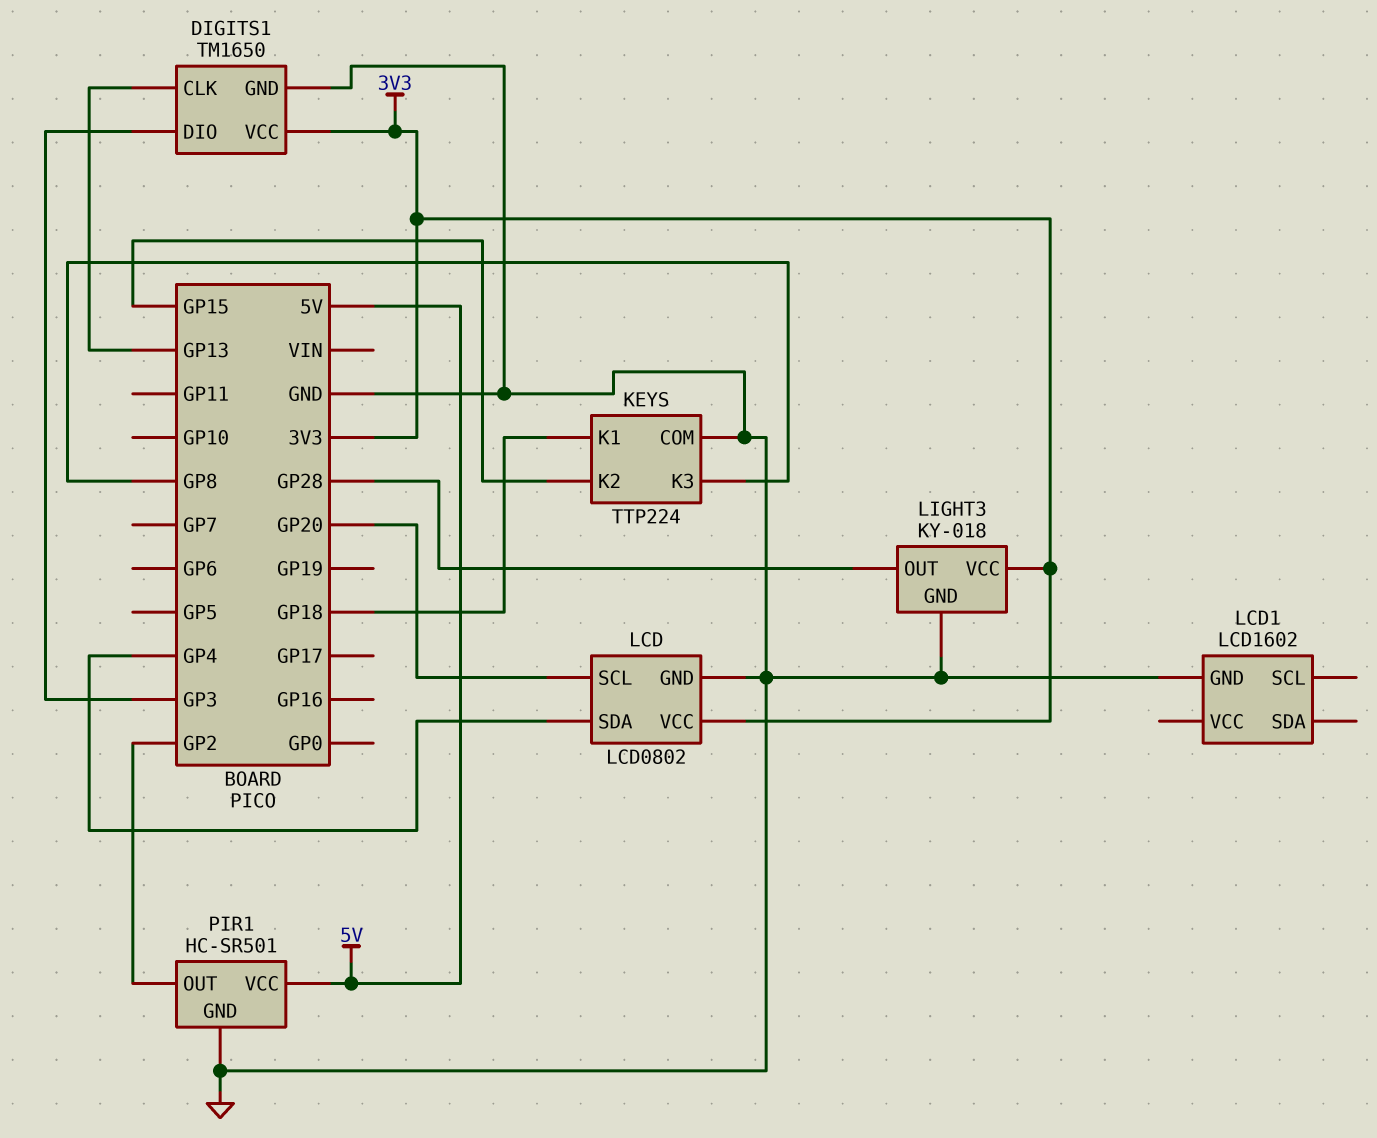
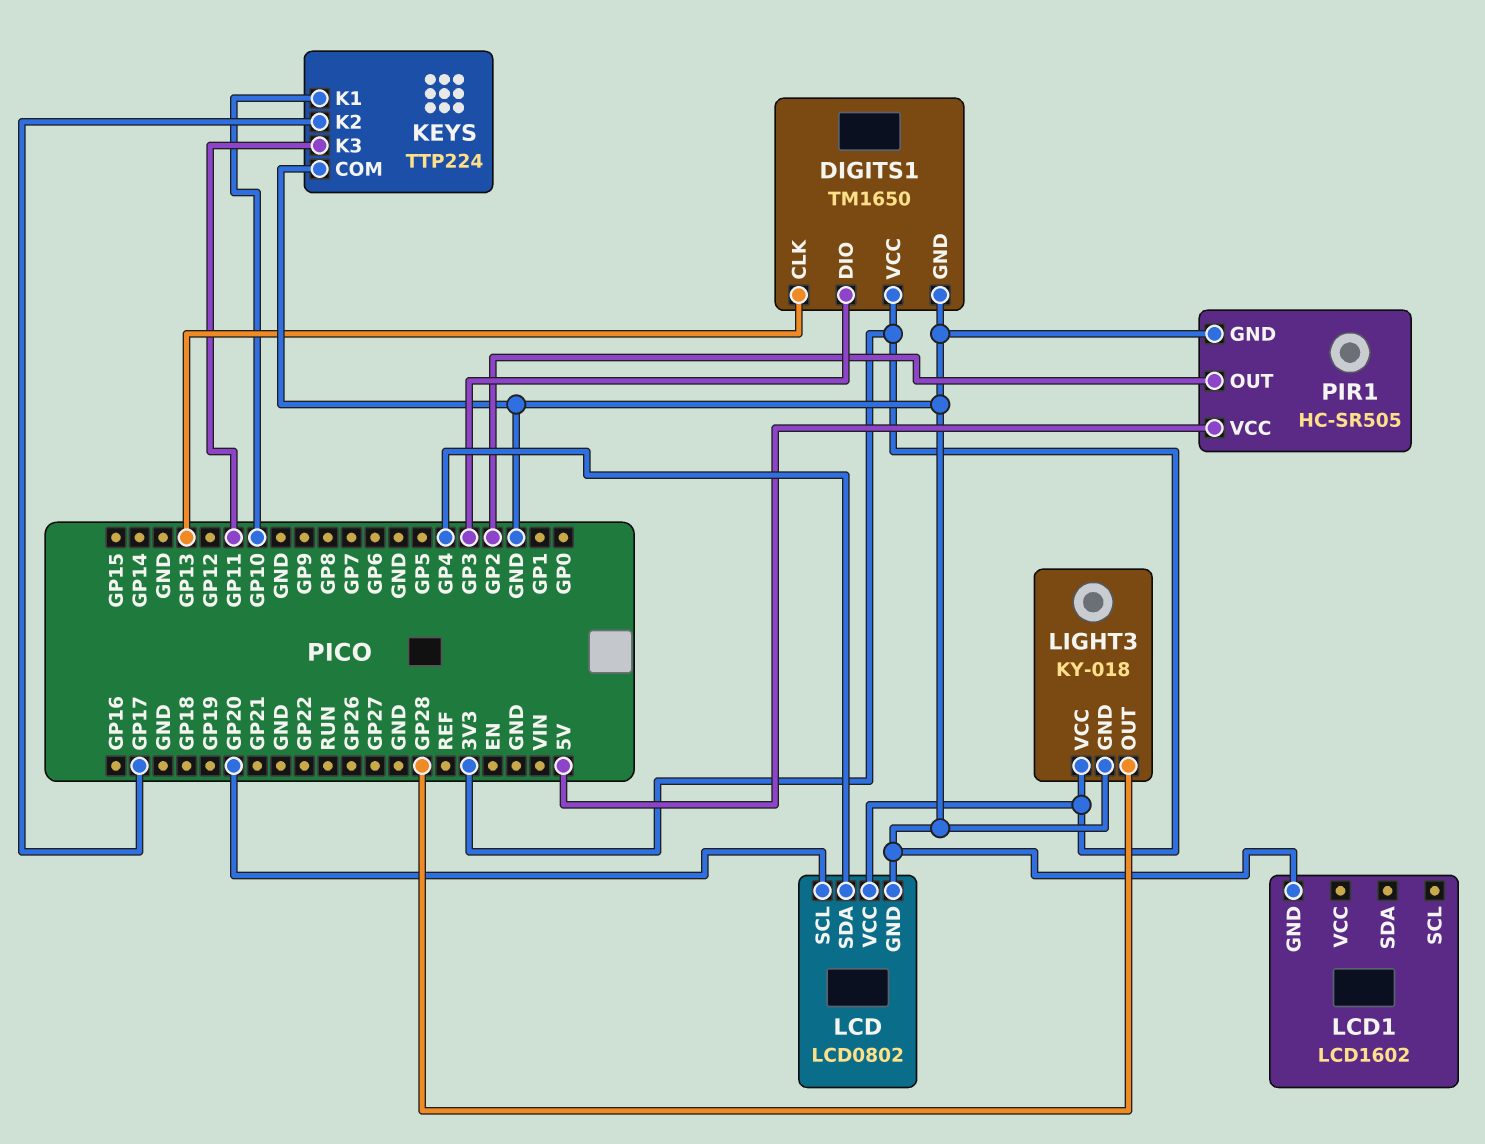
KEYS pin K1: GP18 -> GP10
KEYS pin K2: GP15 -> GP17
KEYS pin K3: GP8 -> GP11
PIR1: HC-SR501 -> HC-SR505

